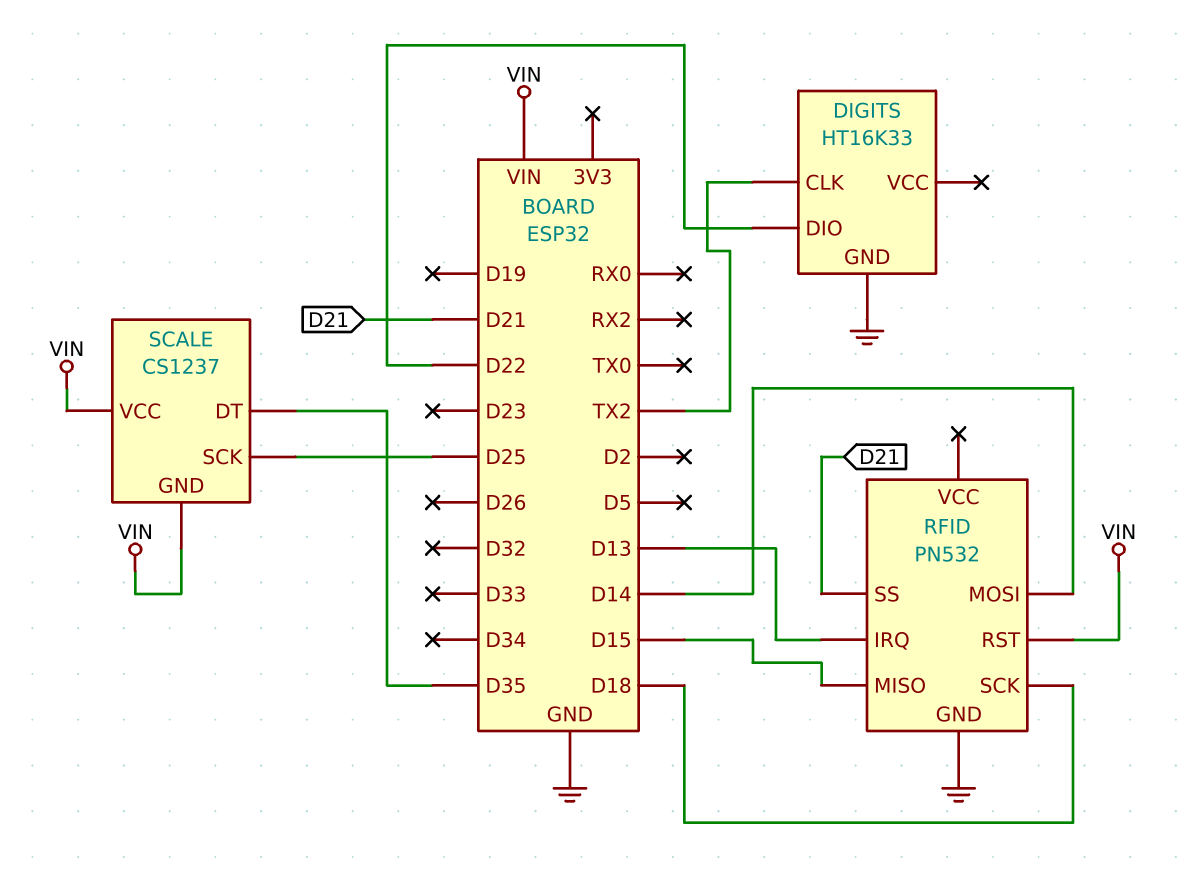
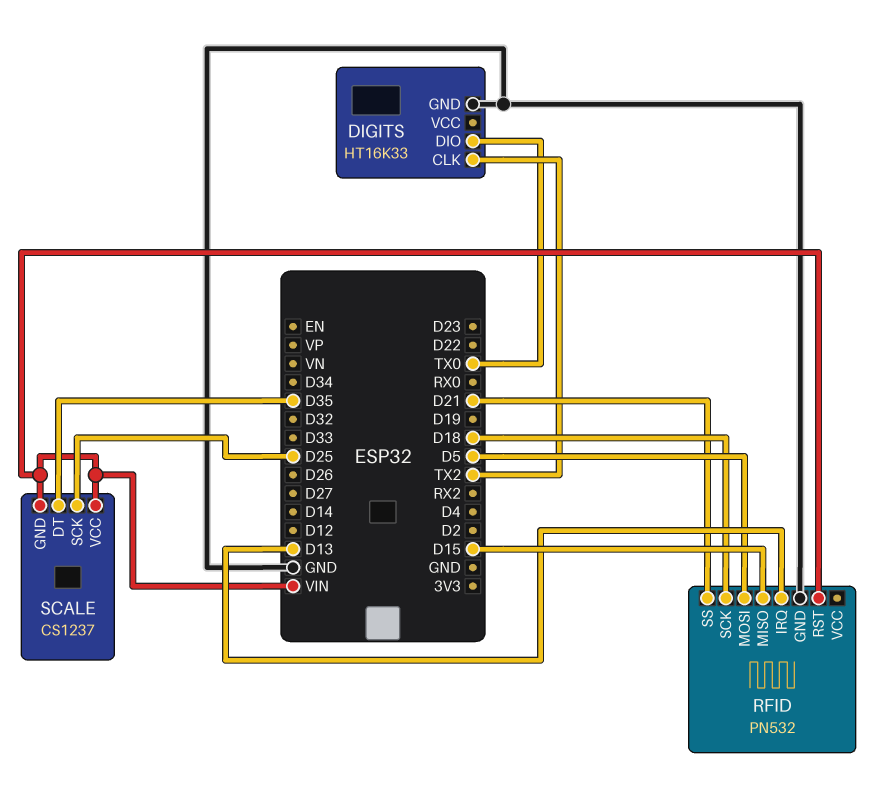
DIGITS pin DIO: D22 -> TX0
RFID pin MOSI: D14 -> D5

